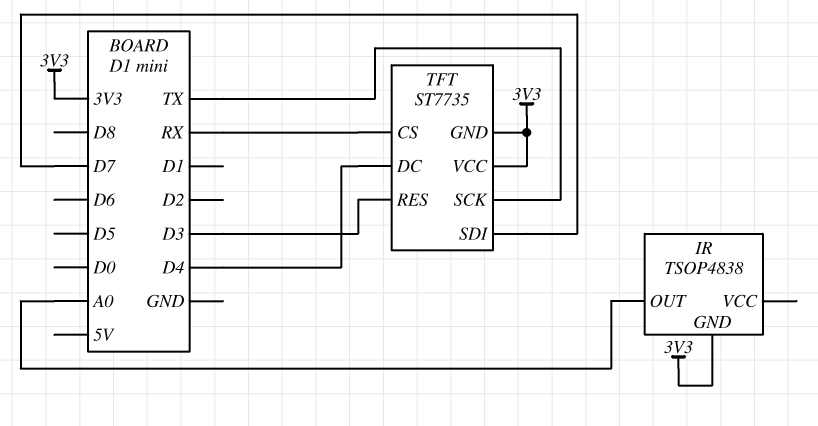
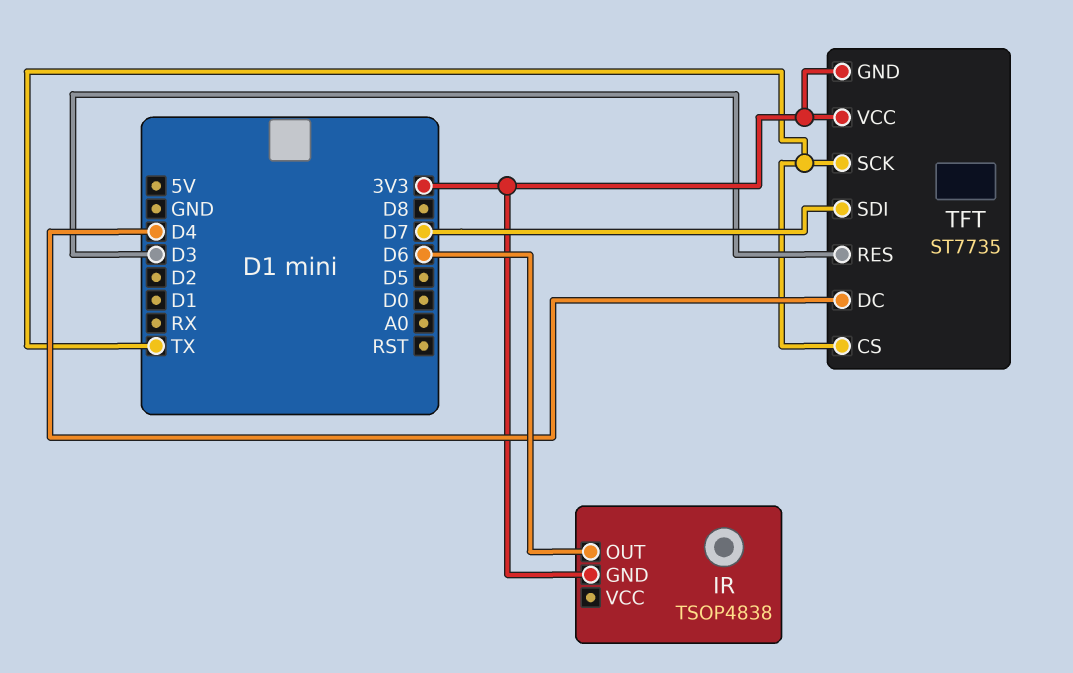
IR pin OUT: A0 -> D6
TFT pin CS: RX -> TX

